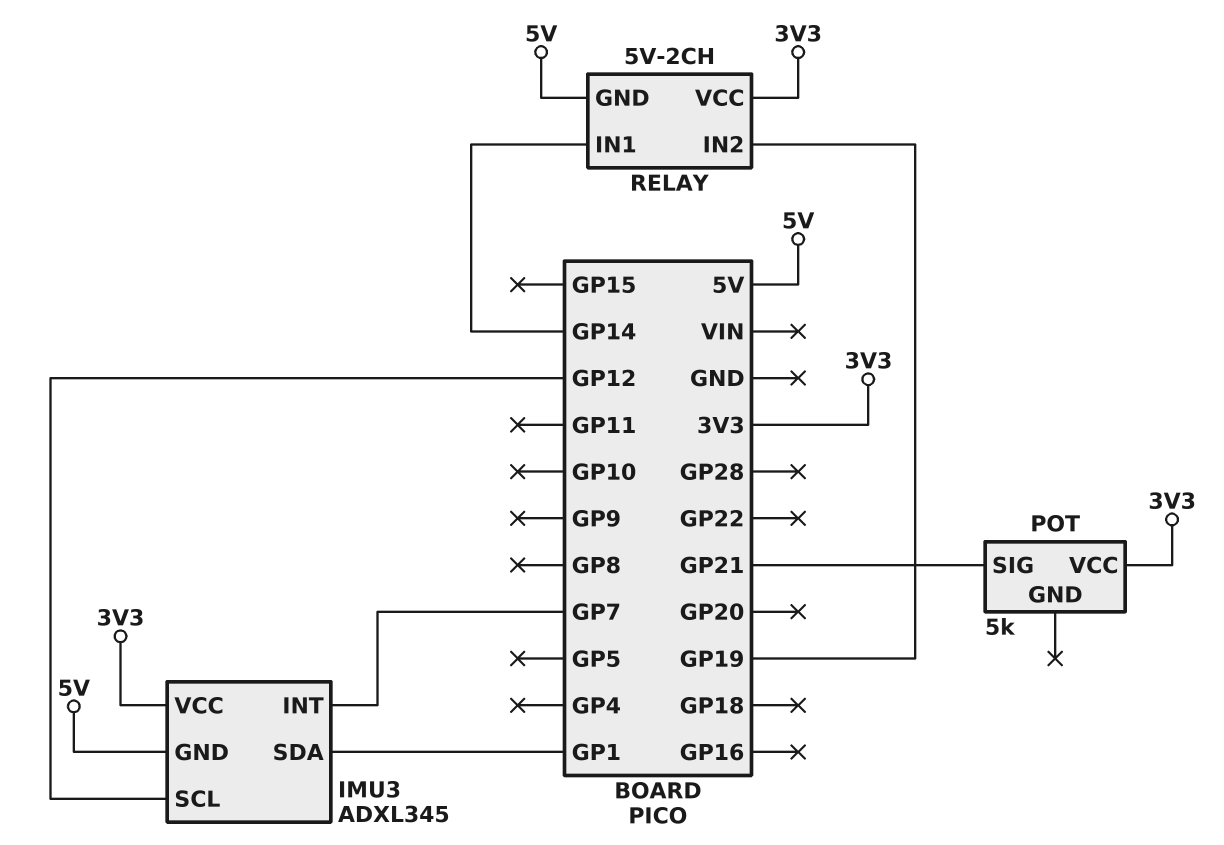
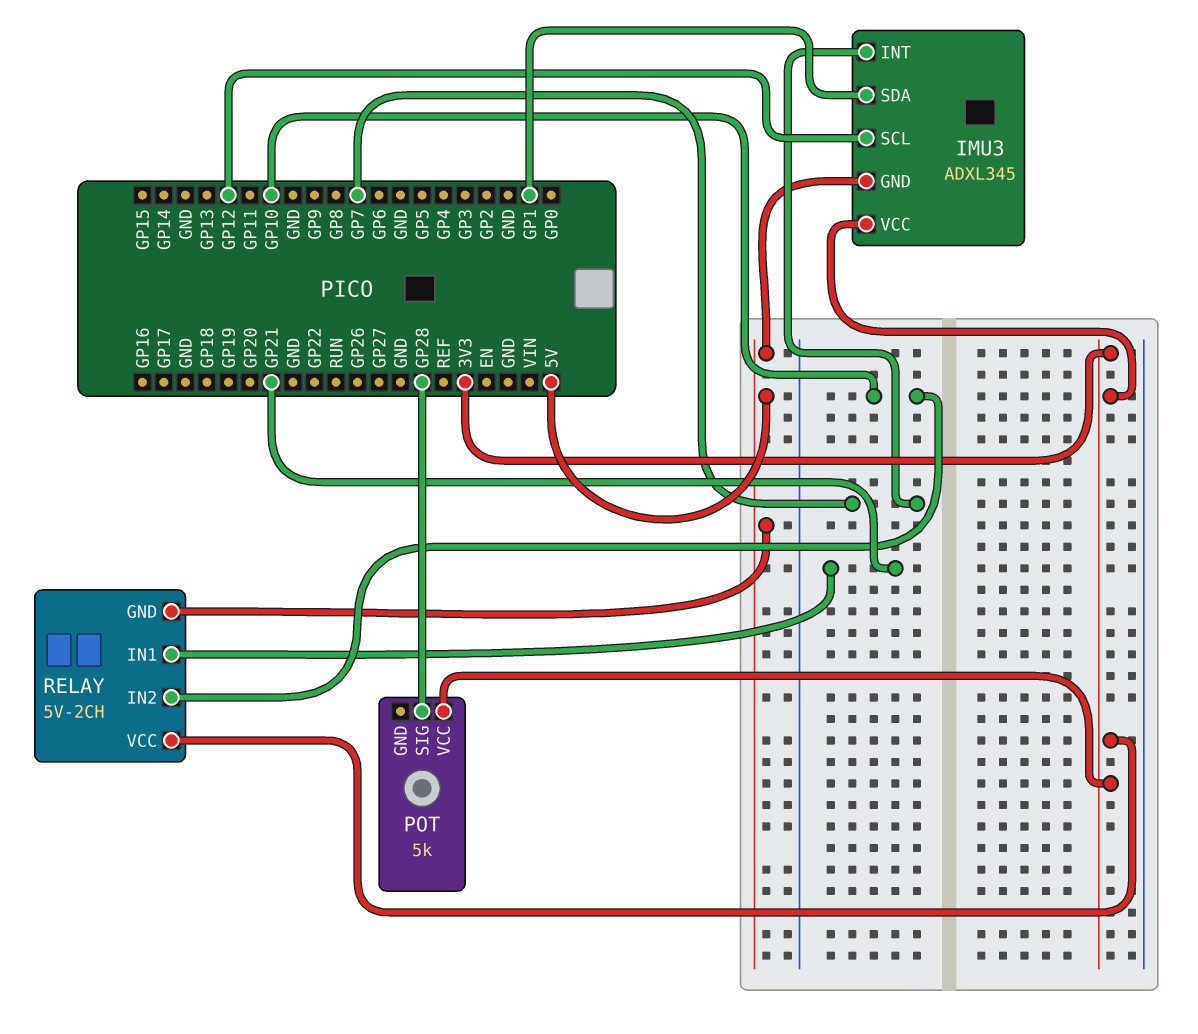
POT pin SIG: GP21 -> GP28
RELAY pin IN1: GP14 -> GP21
RELAY pin IN2: GP19 -> GP10

